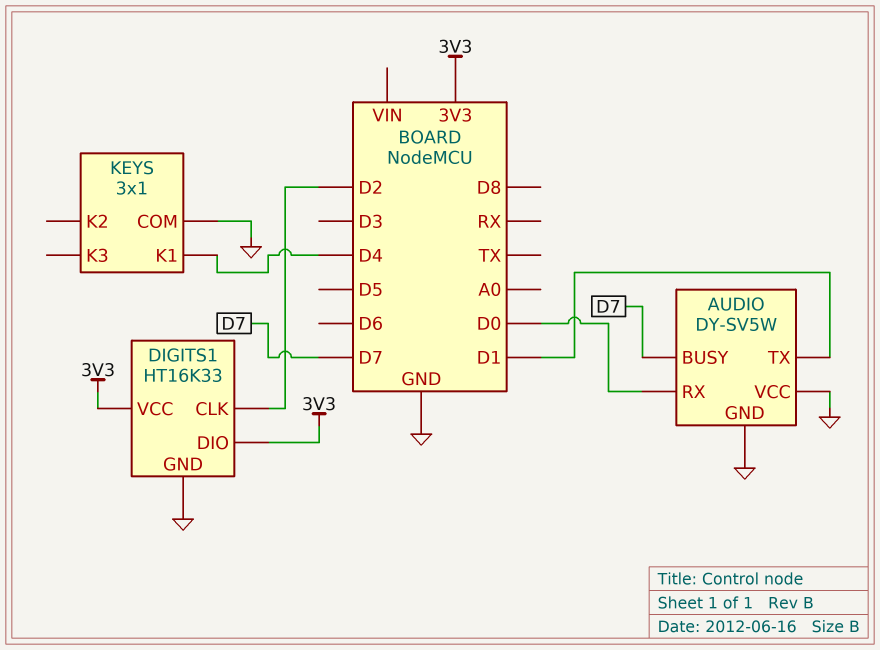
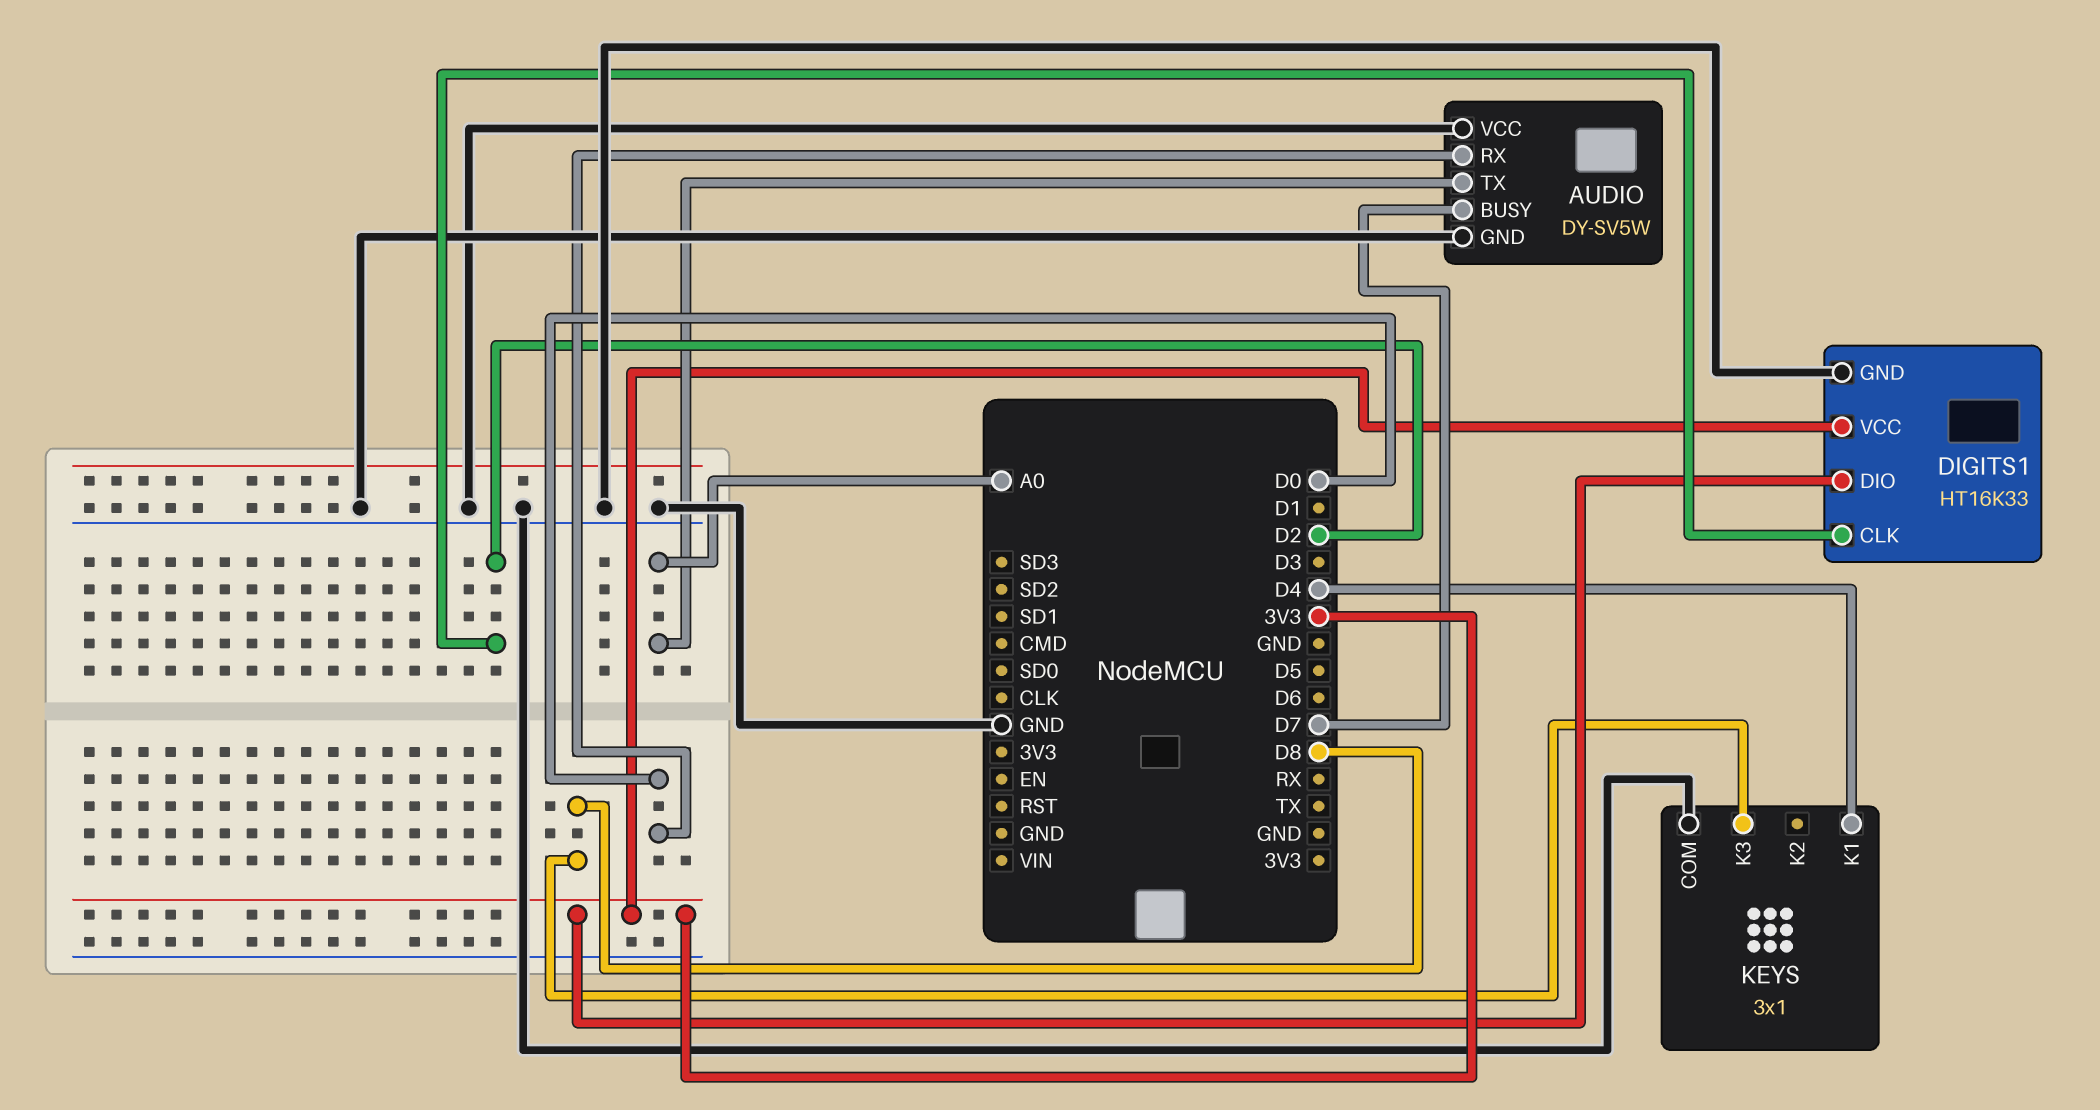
AUDIO pin TX: D1 -> A0
KEYS pin K3: none -> D8

